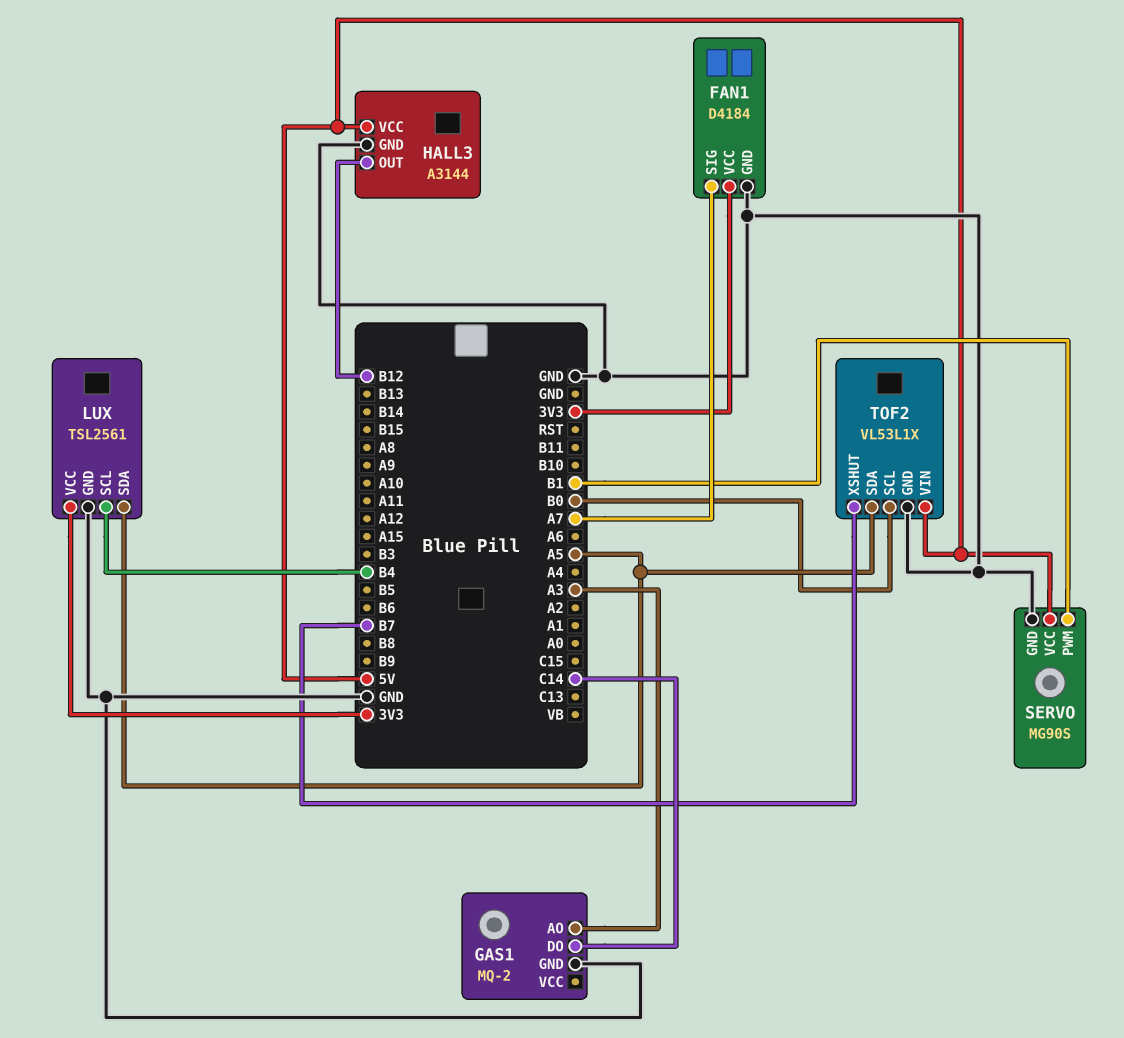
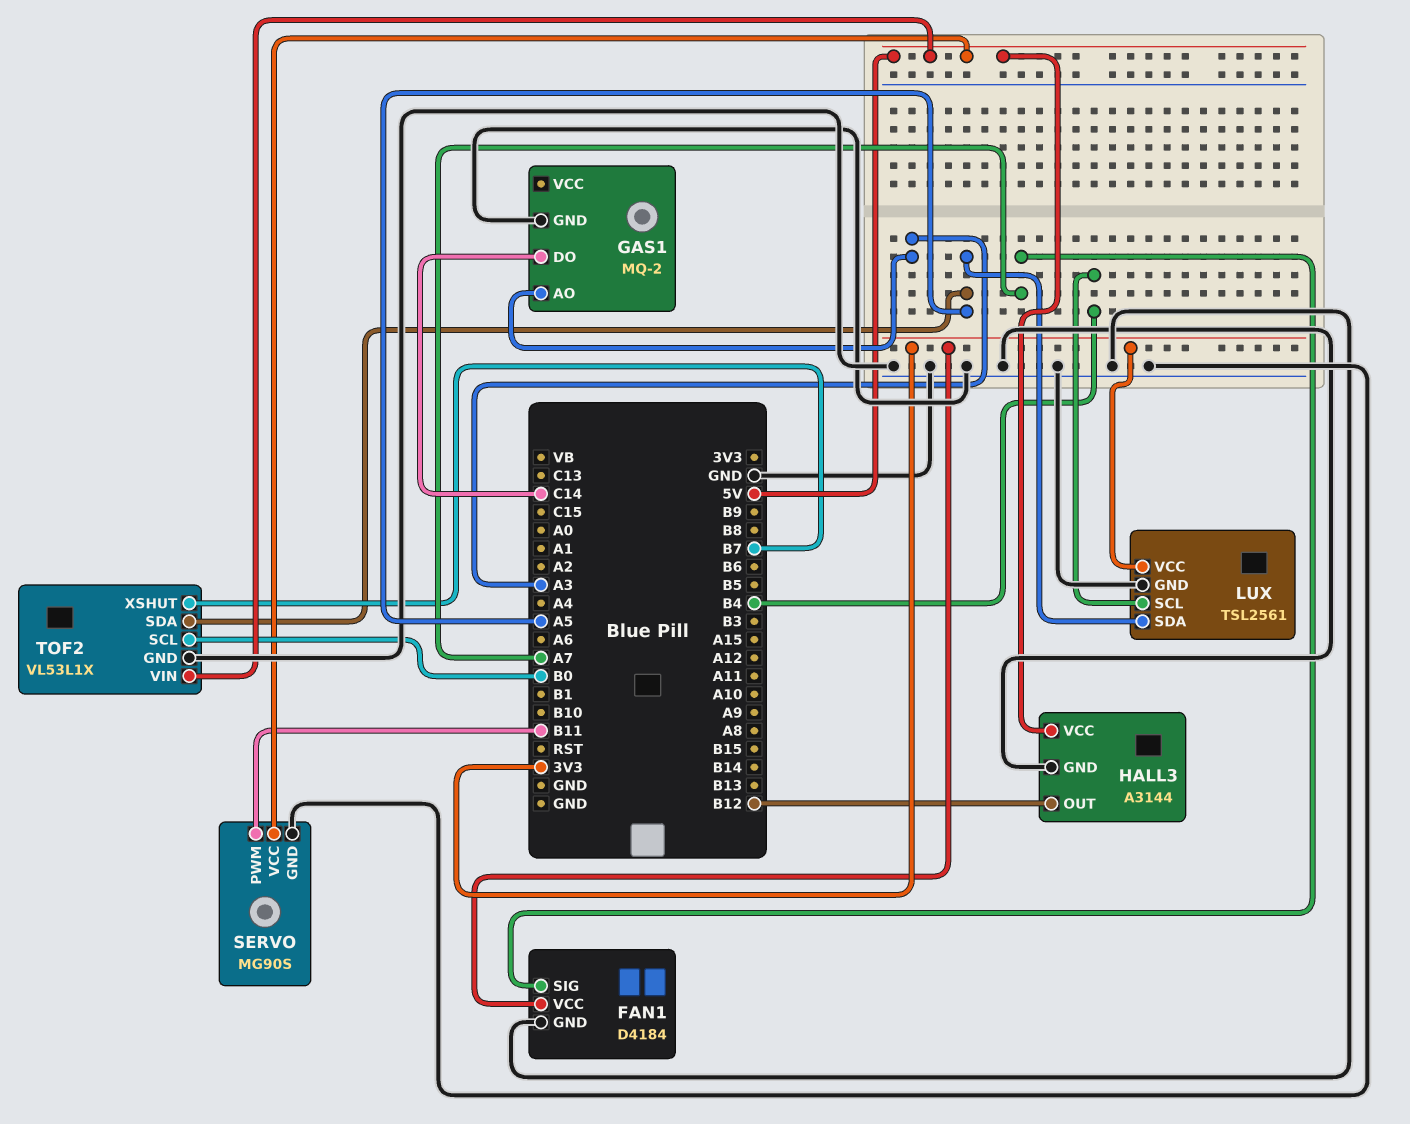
SERVO pin PWM: B1 -> B11

